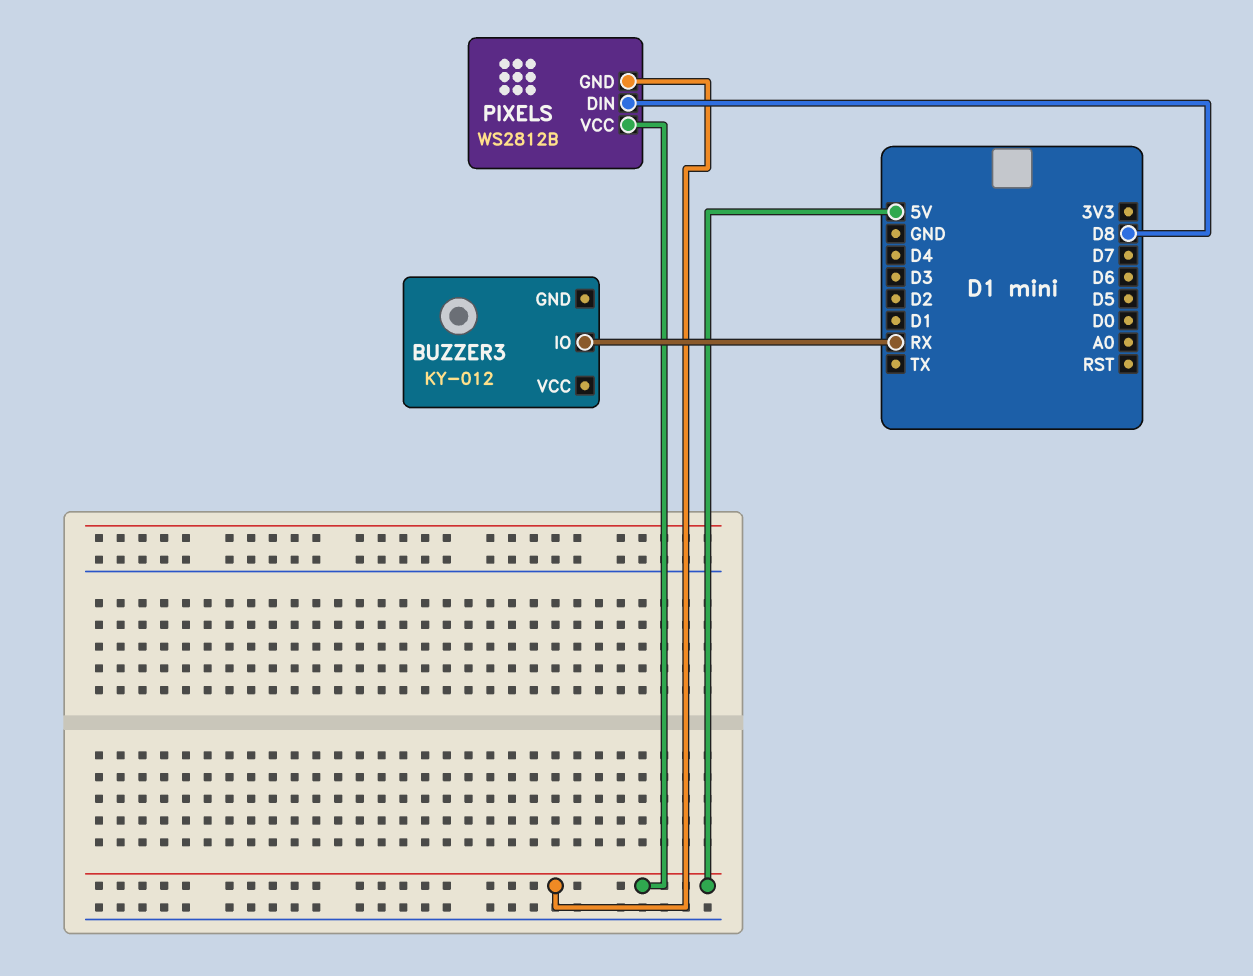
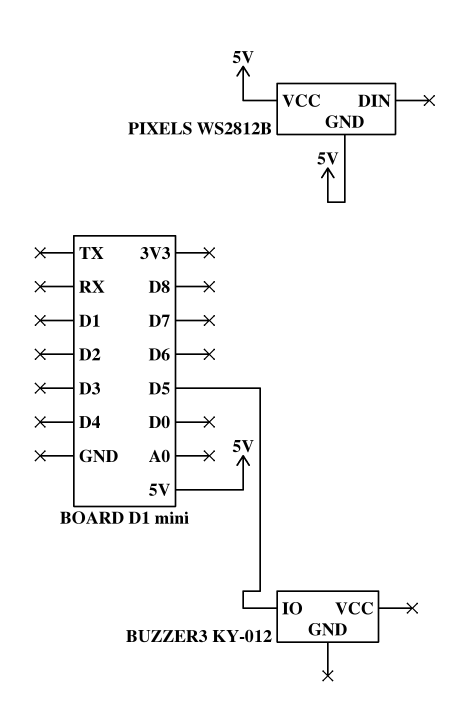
BUZZER3 pin IO: RX -> D5
PIXELS pin DIN: D8 -> none

